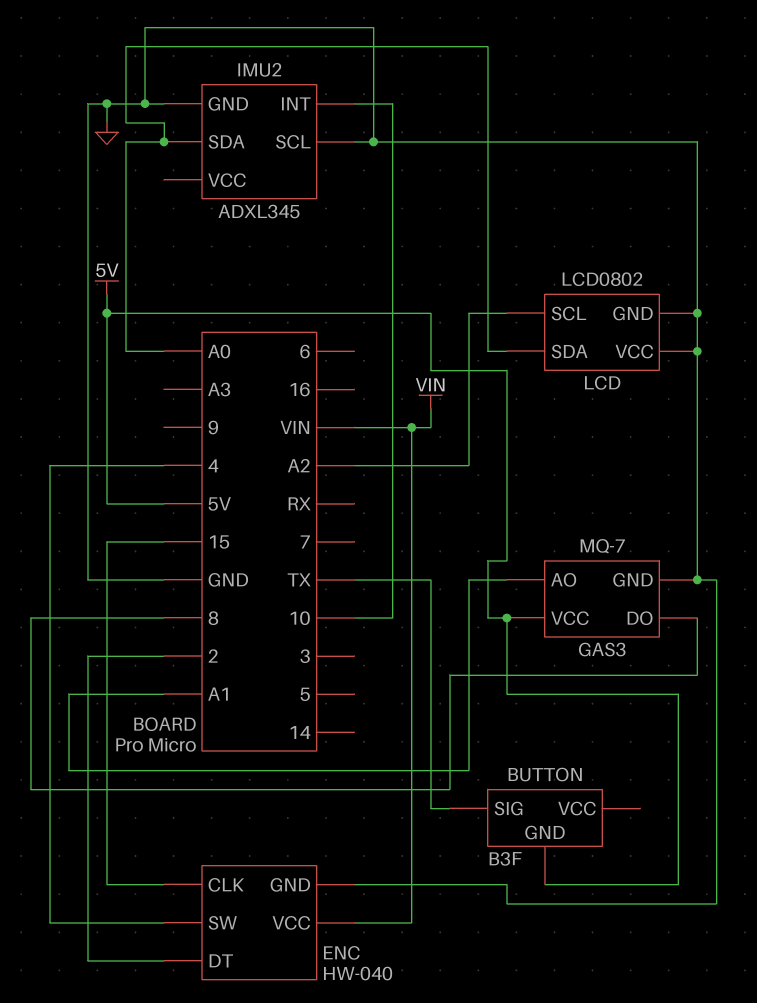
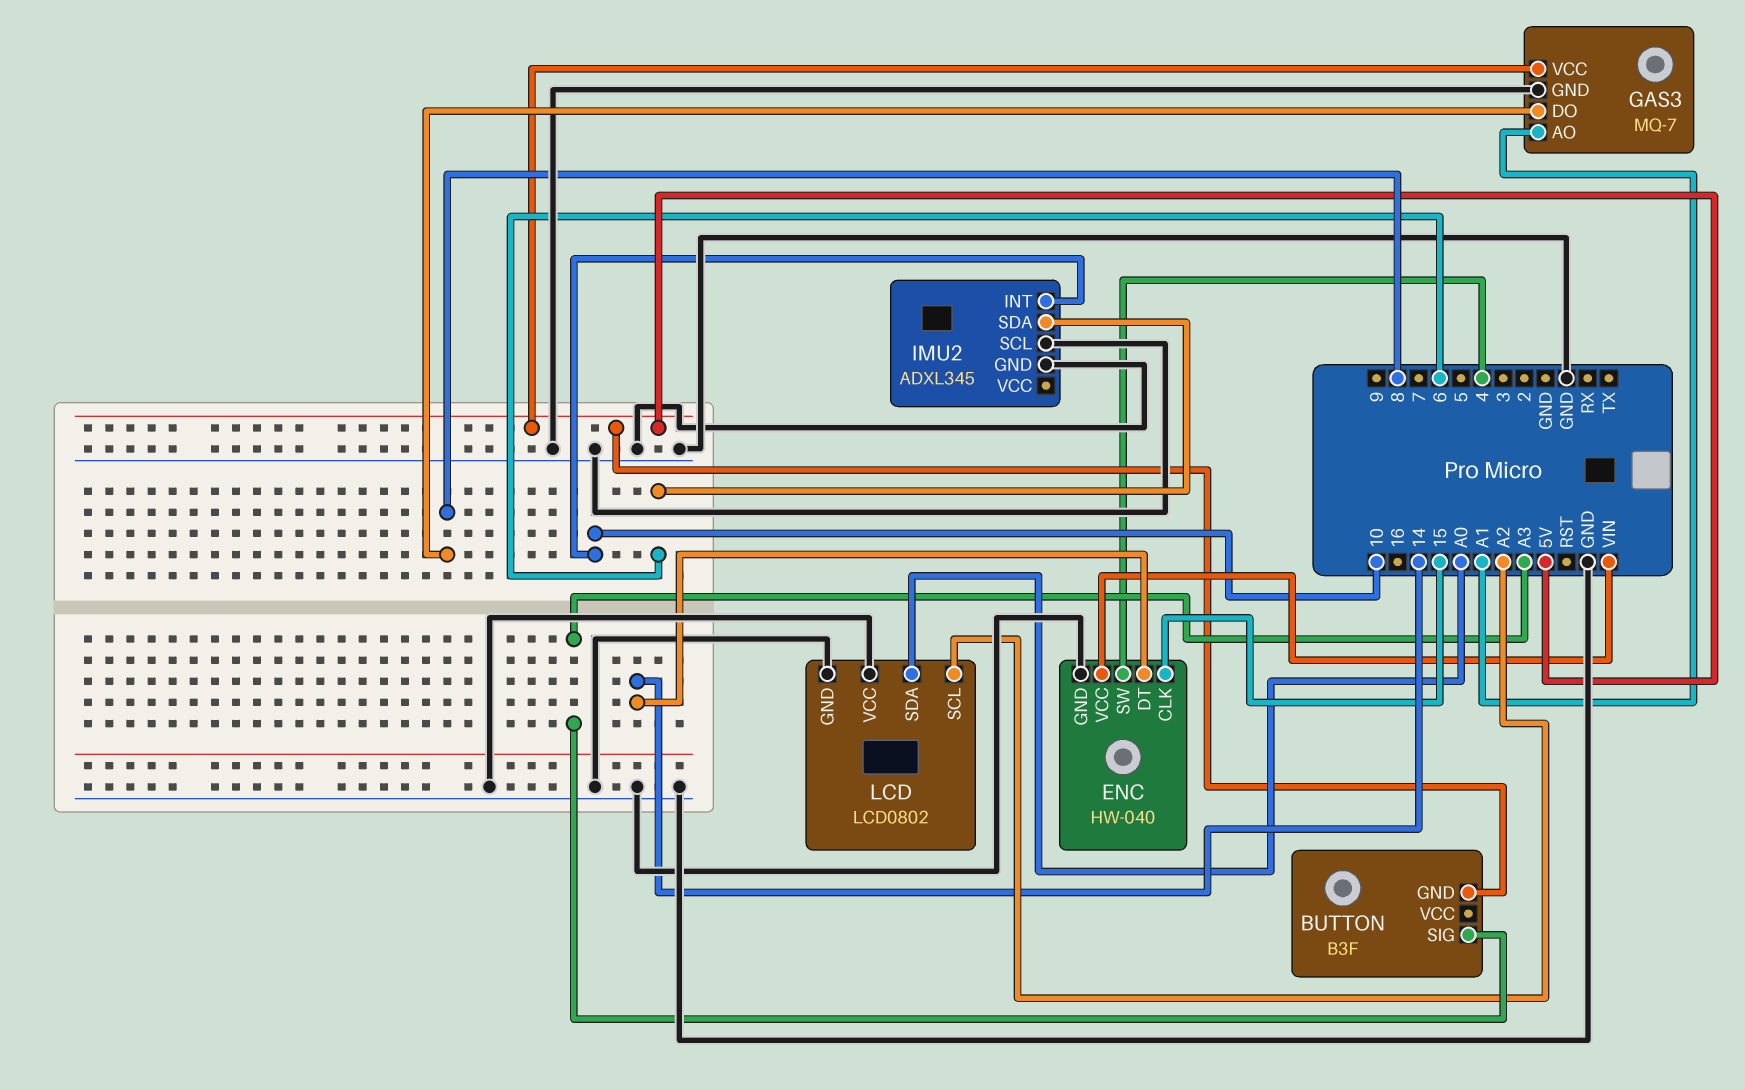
BUTTON pin SIG: TX -> A3
ENC pin DT: 2 -> 14
IMU2 pin SDA: A0 -> 6

